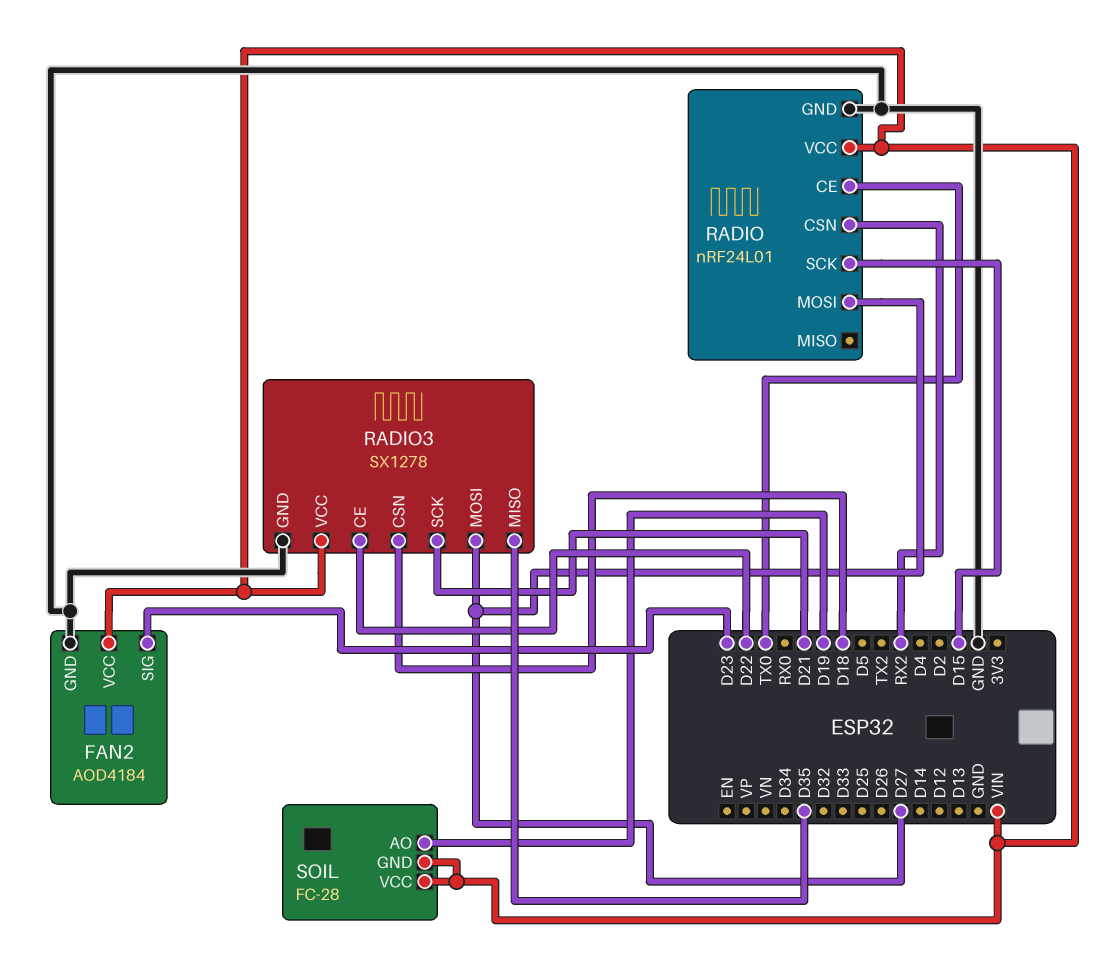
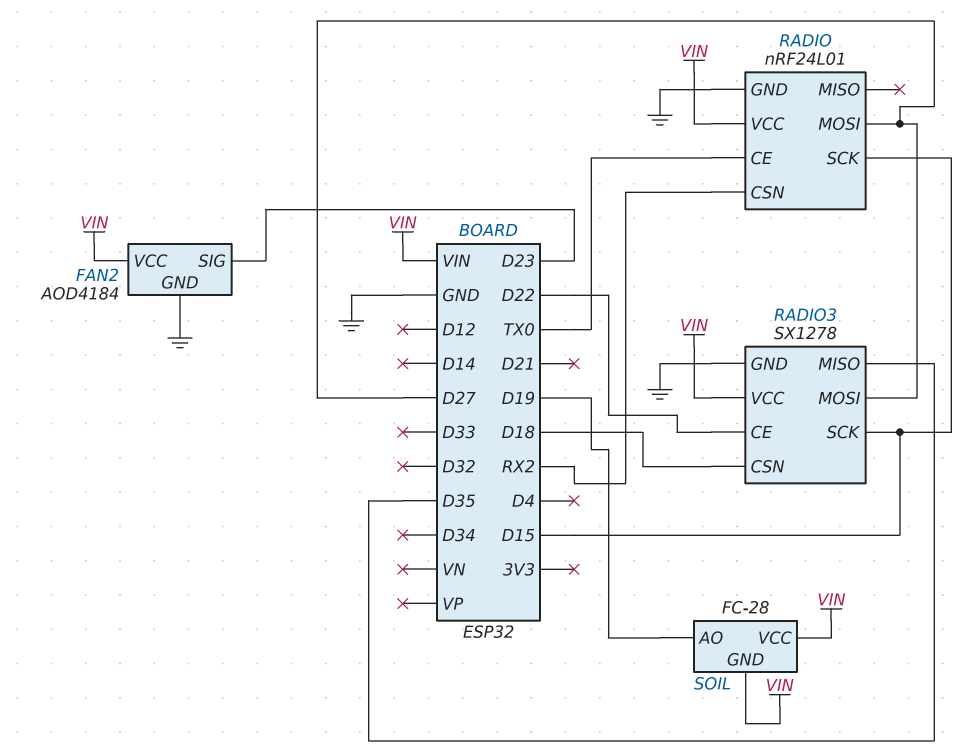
RADIO3 pin SCK: D21 -> D15

